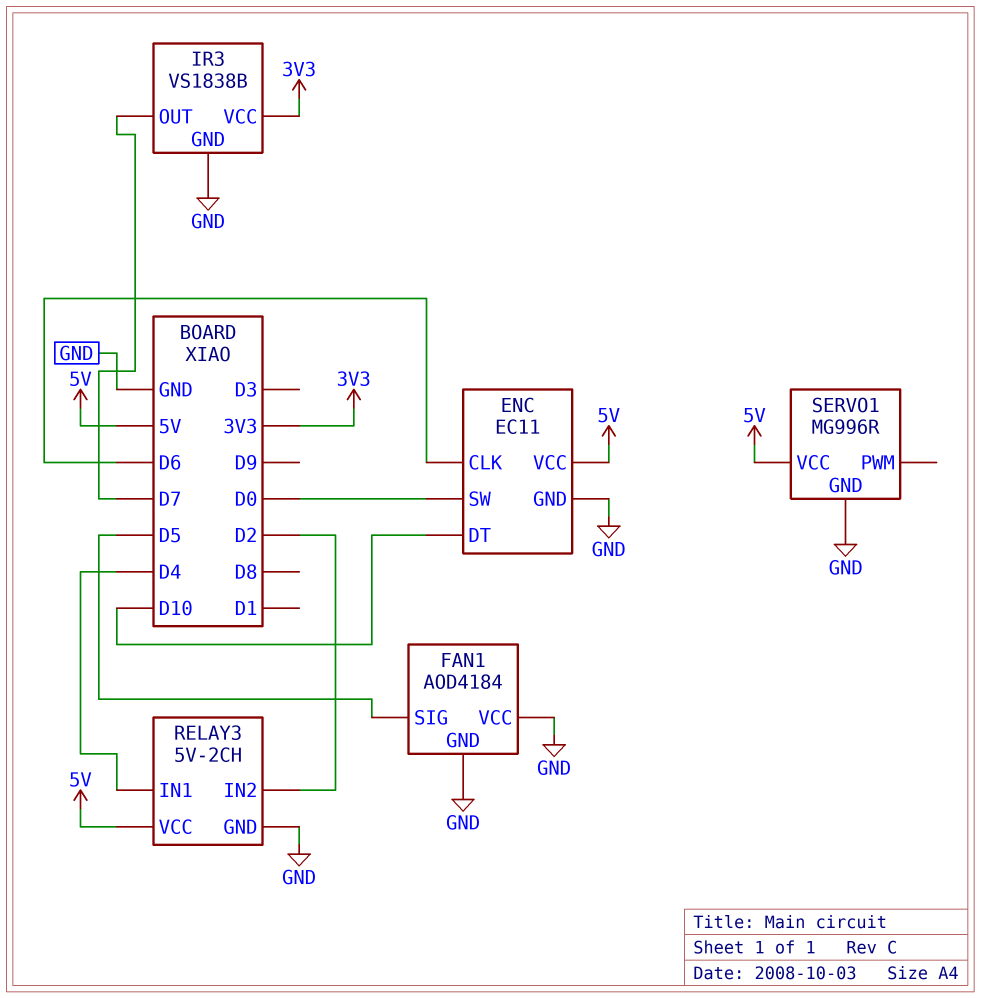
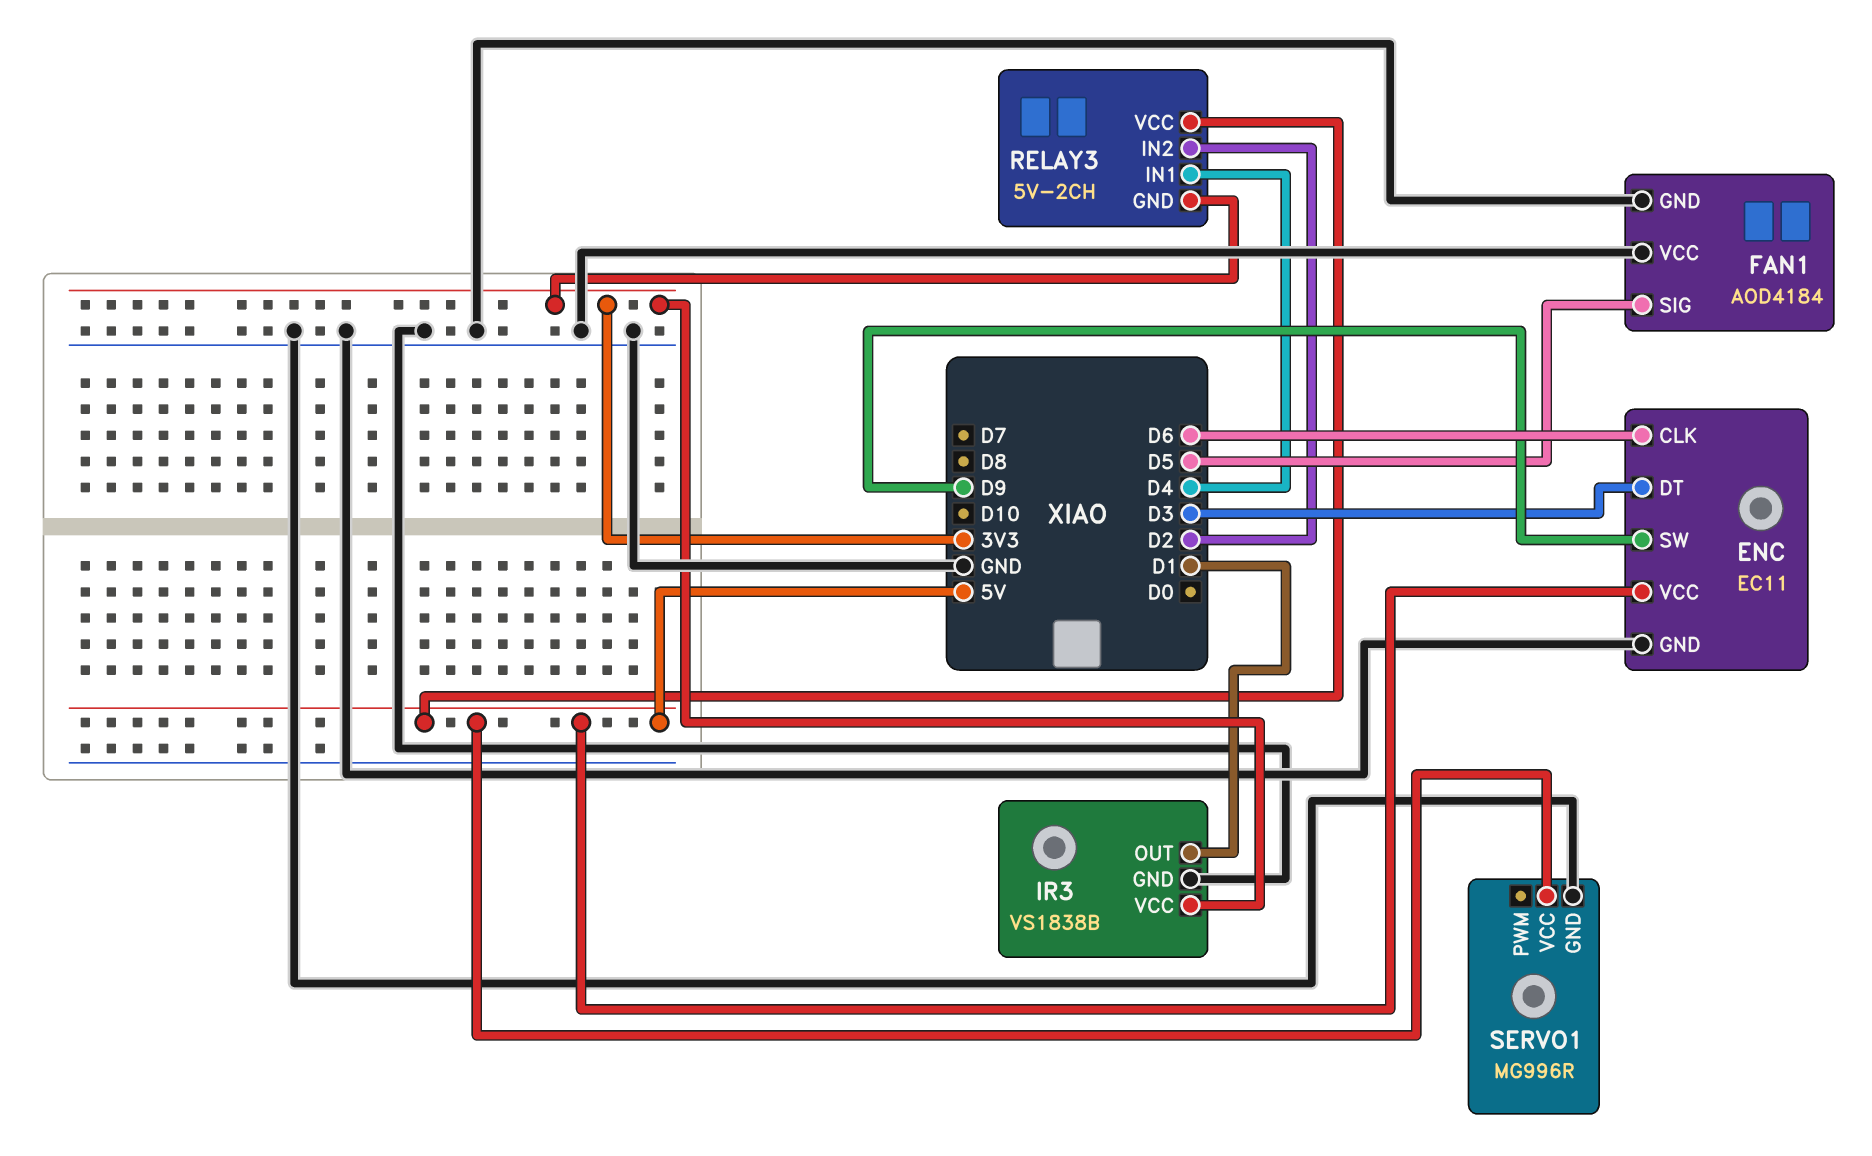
ENC pin DT: D10 -> D3
ENC pin SW: D0 -> D9
IR3 pin OUT: D7 -> D1
RELAY3 pin GND: GND -> 3V3

